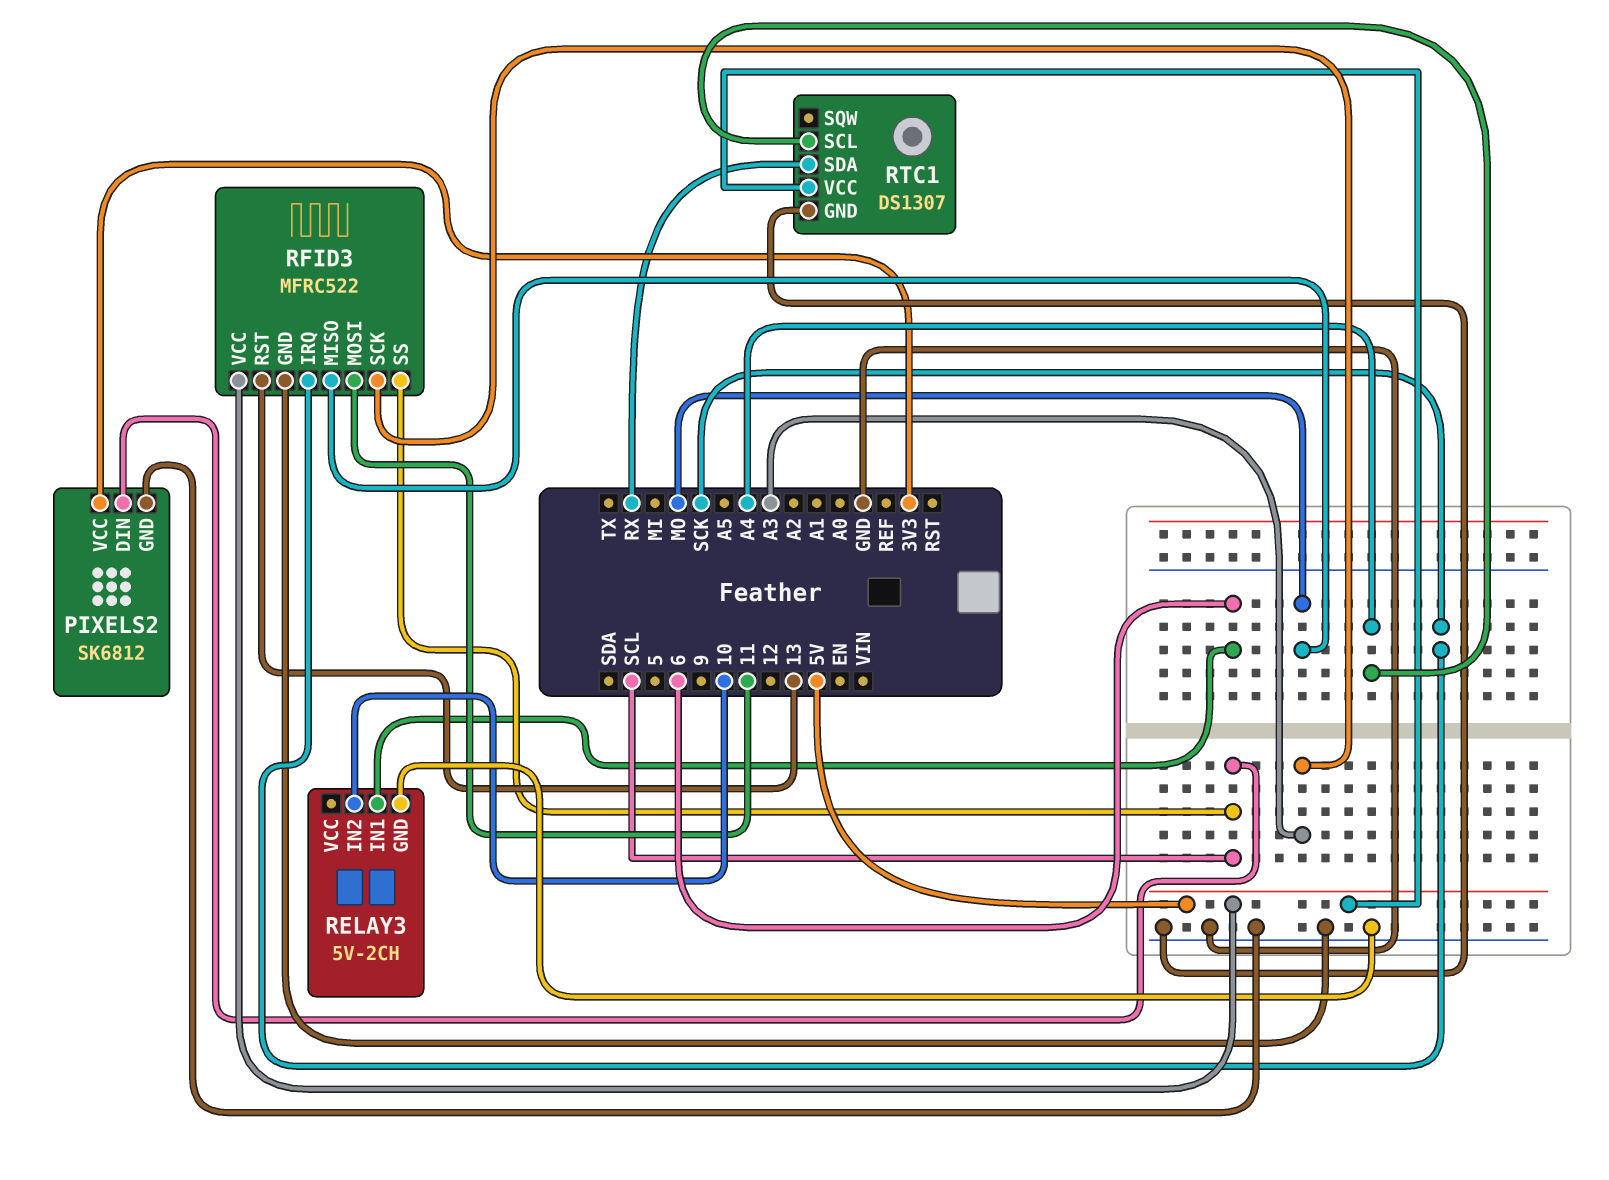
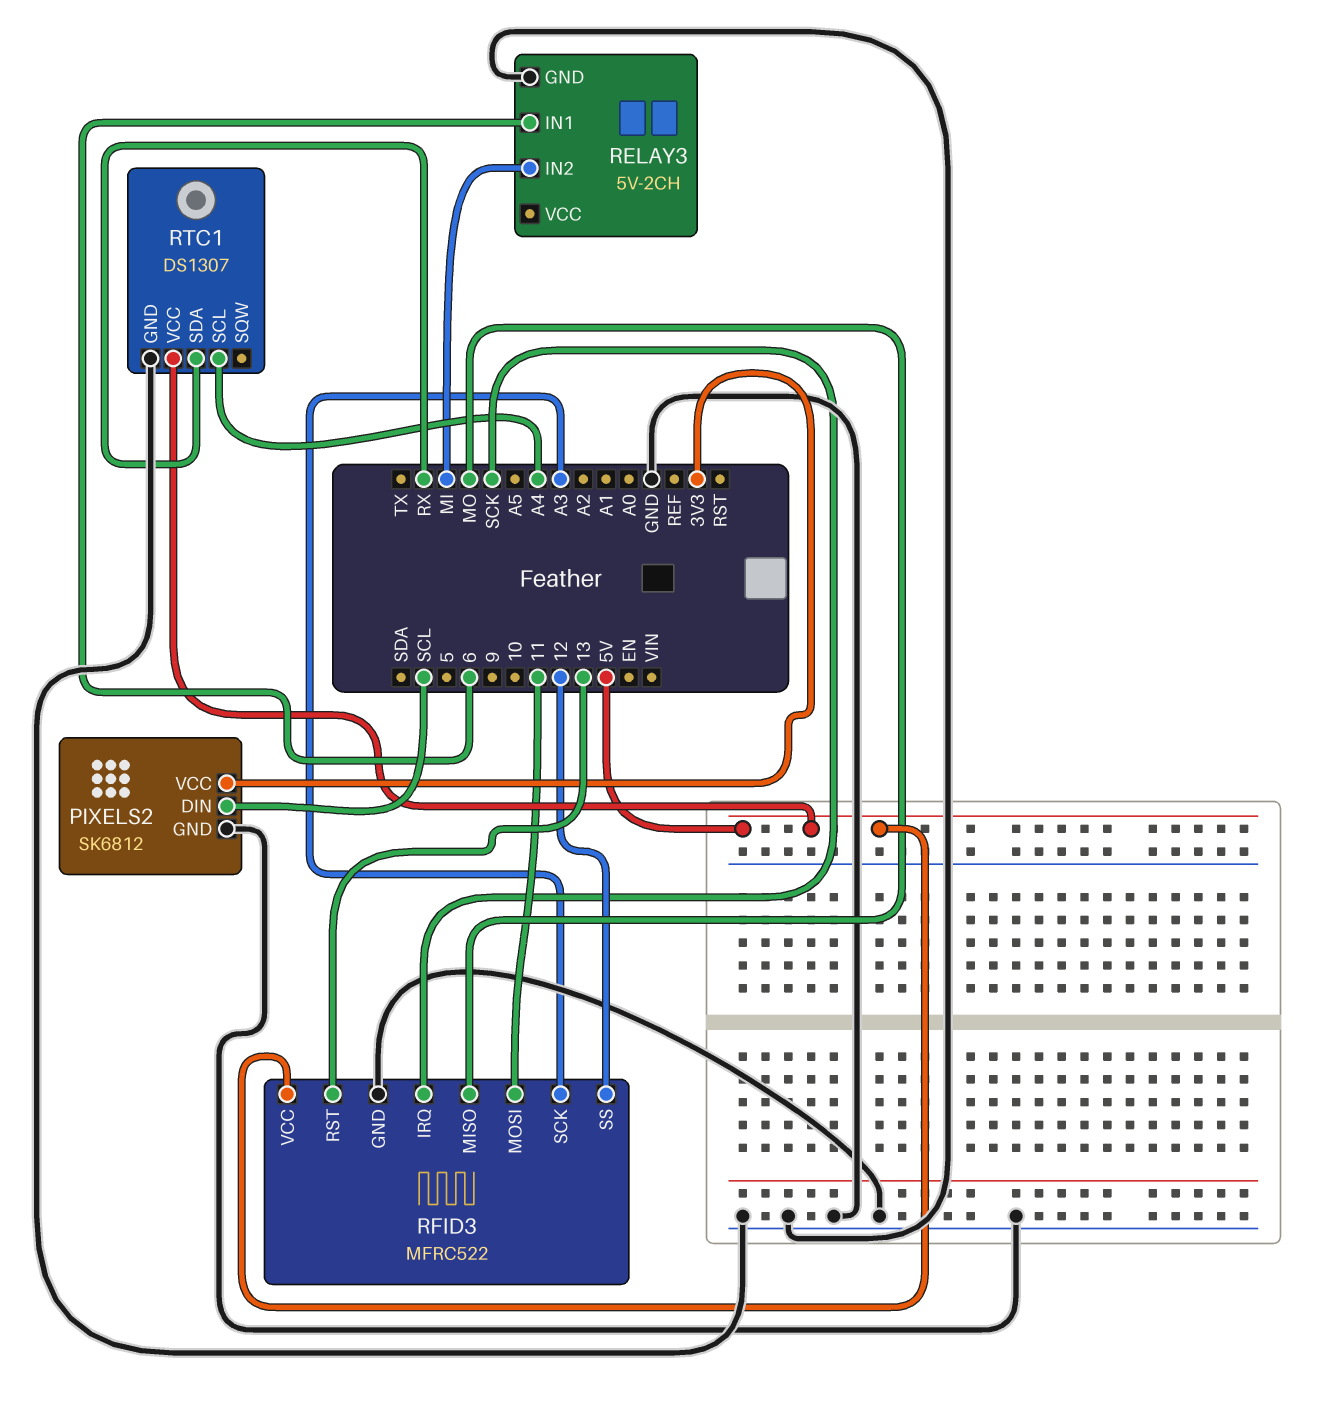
RELAY3 pin IN2: 10 -> MI
RFID3 pin SS: SCL -> 12

